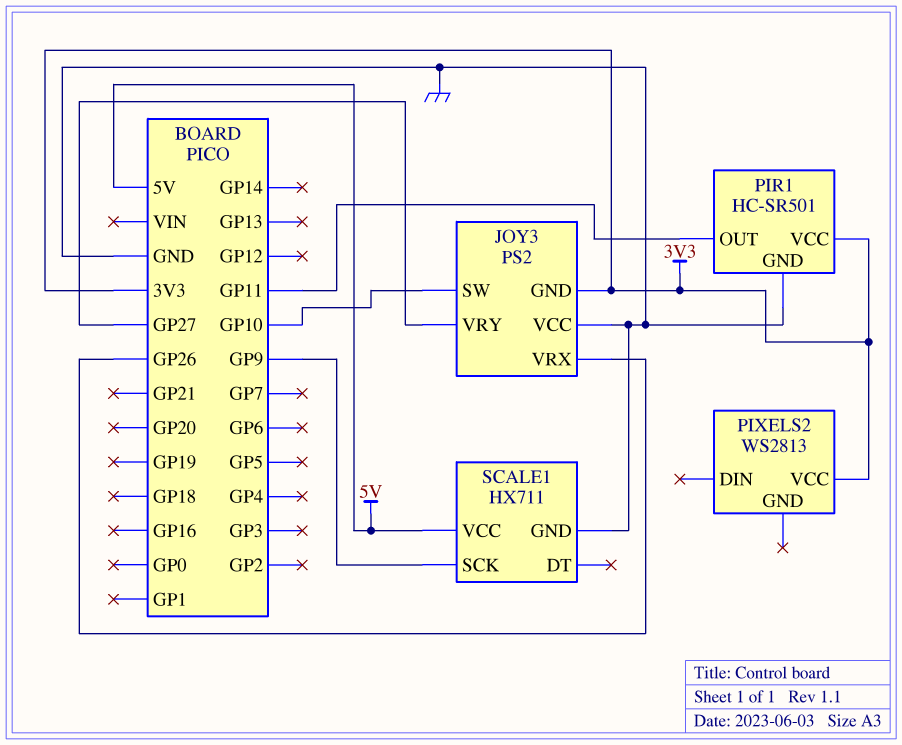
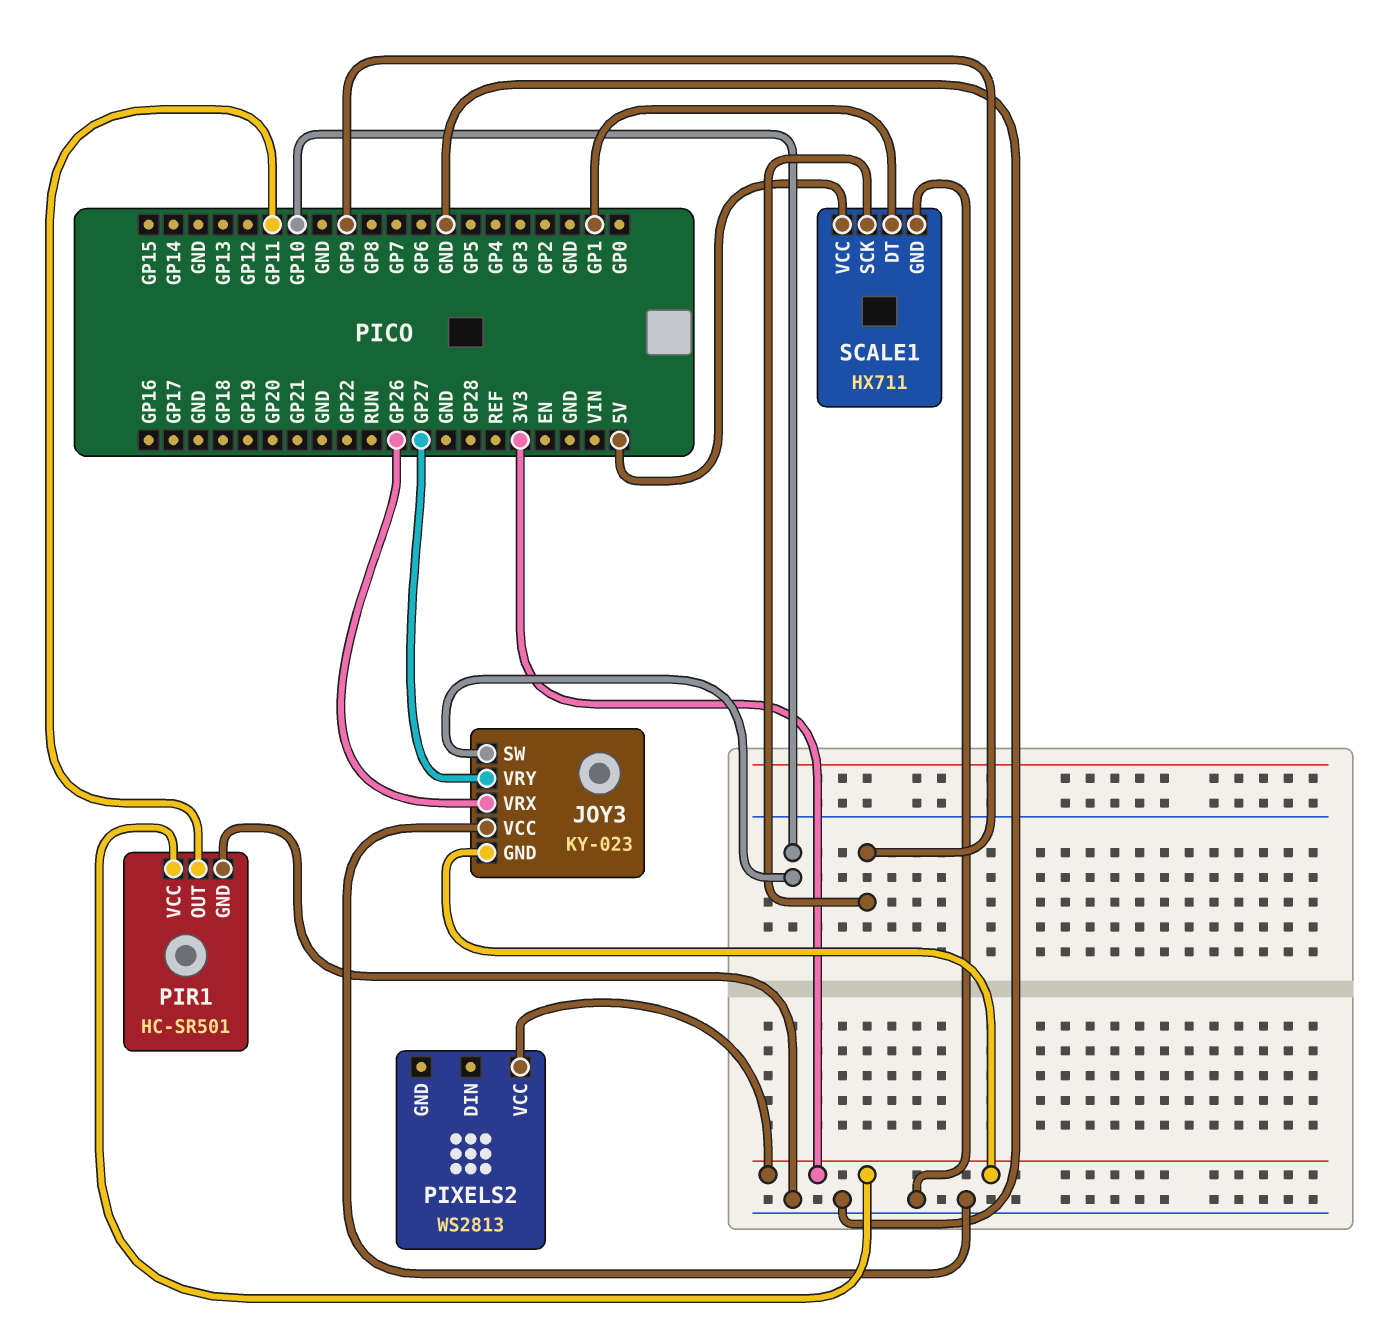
JOY3: PS2 -> KY-023
SCALE1 pin DT: none -> GP1

